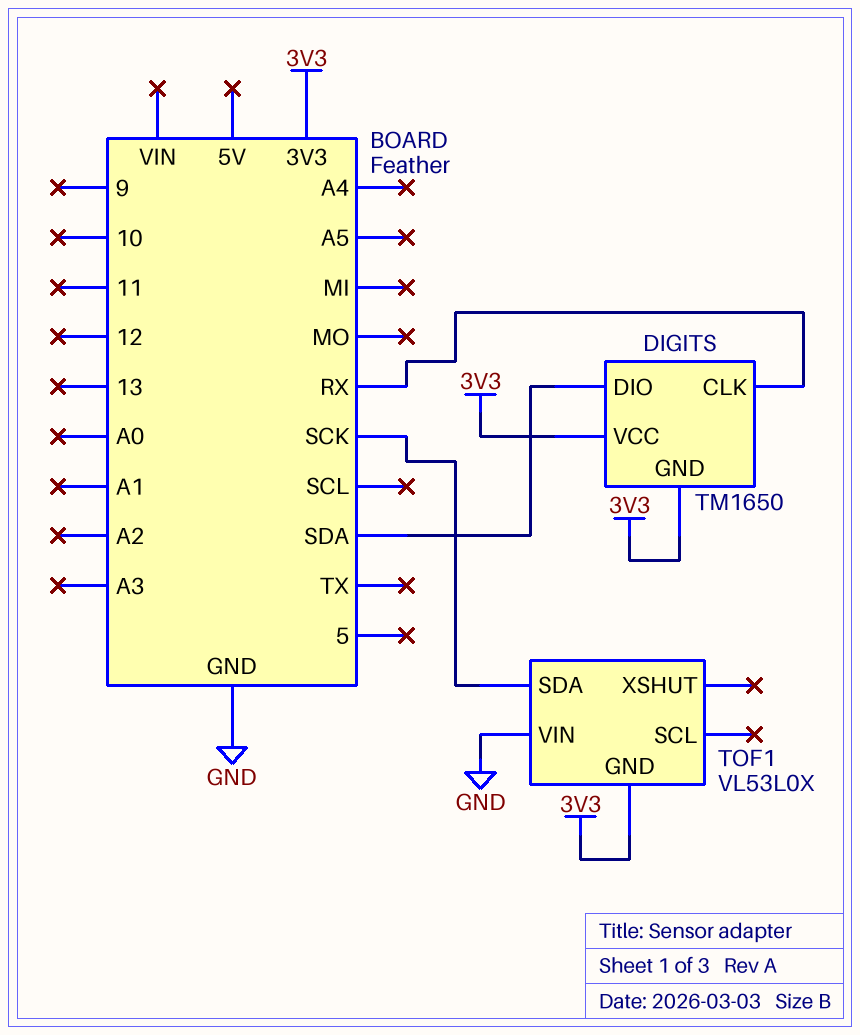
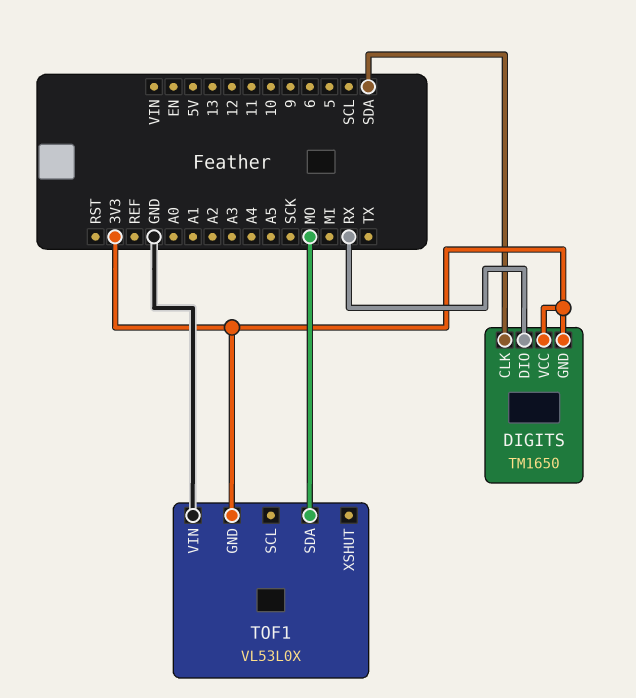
DIGITS pin CLK: RX -> SDA
DIGITS pin DIO: SDA -> RX
TOF1 pin SDA: SCK -> MO

